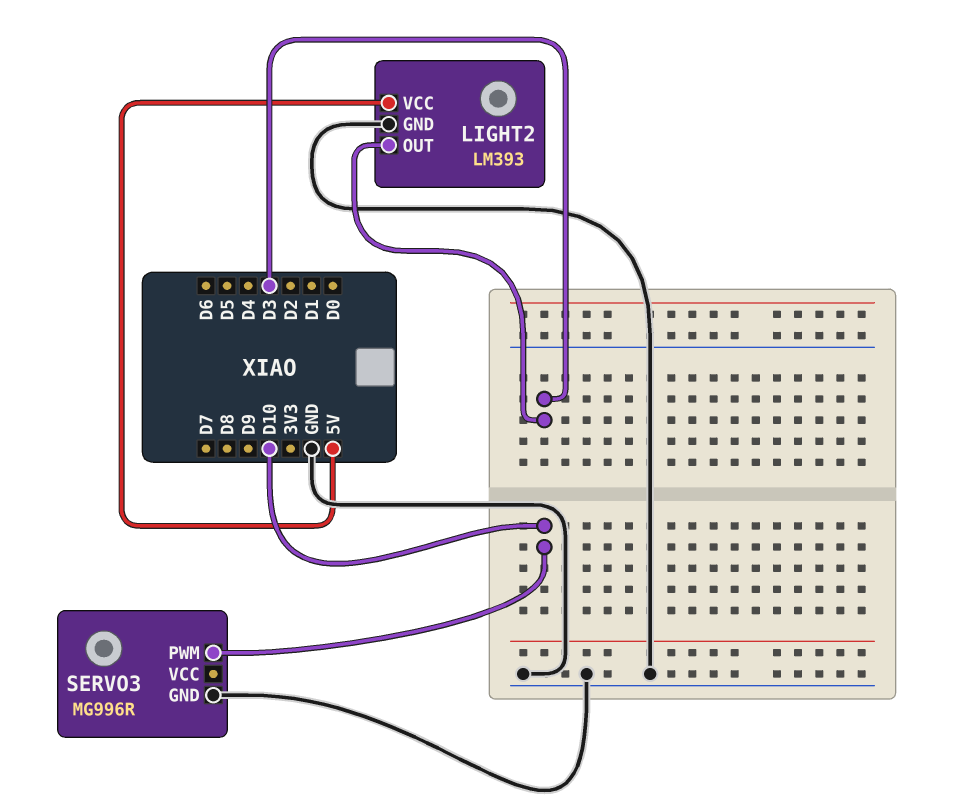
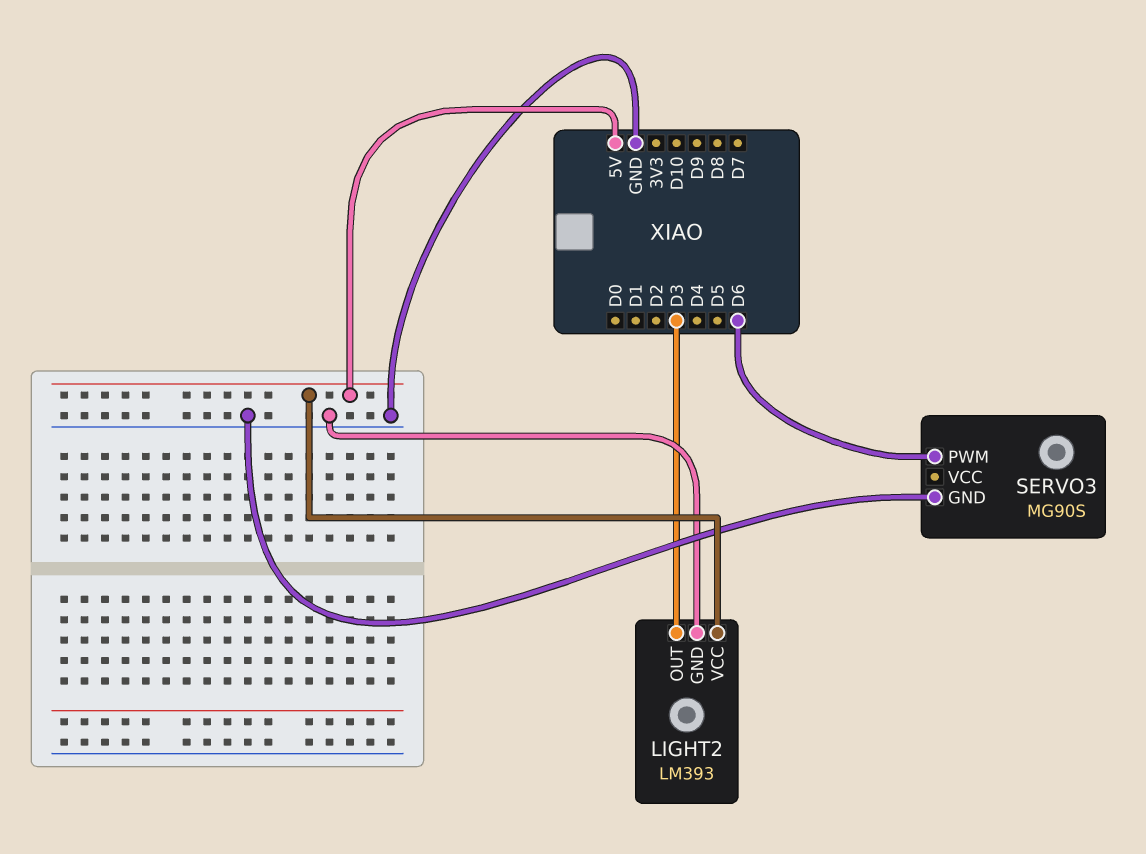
SERVO3: MG996R -> MG90S
SERVO3 pin PWM: D10 -> D6

